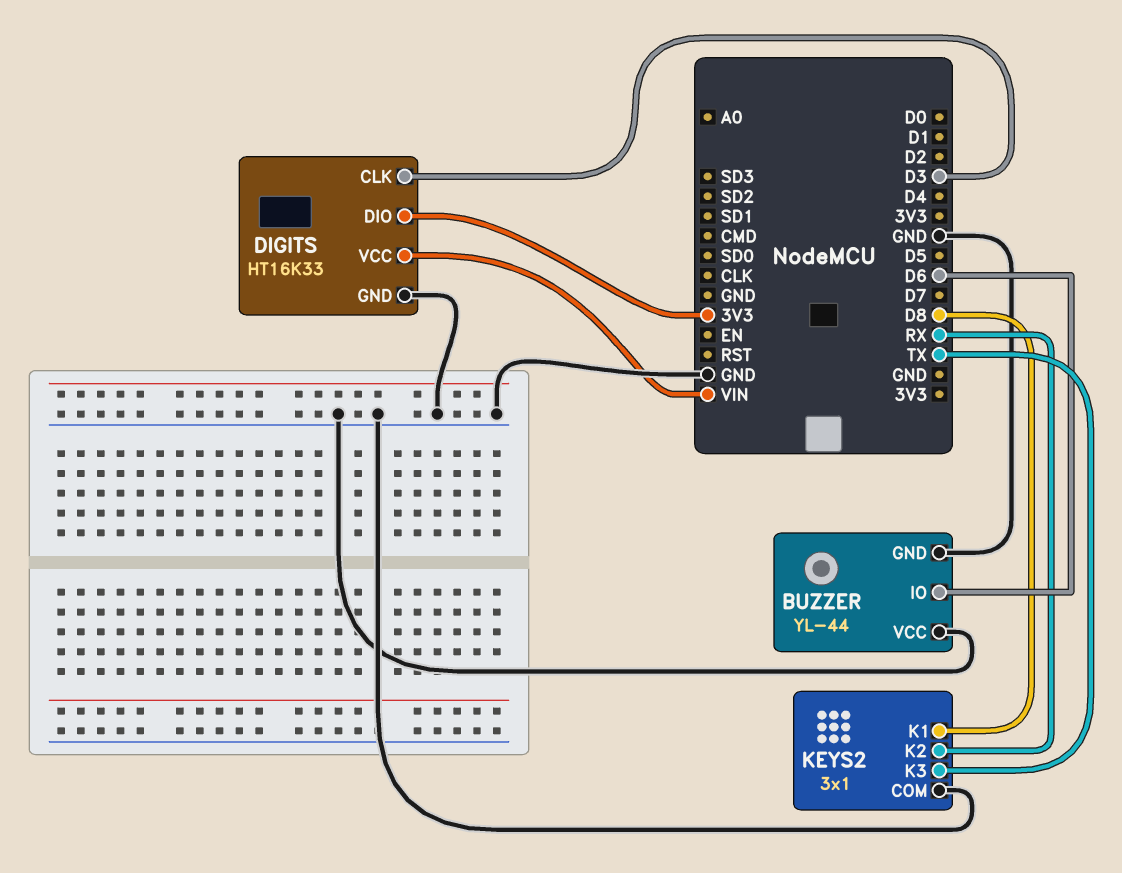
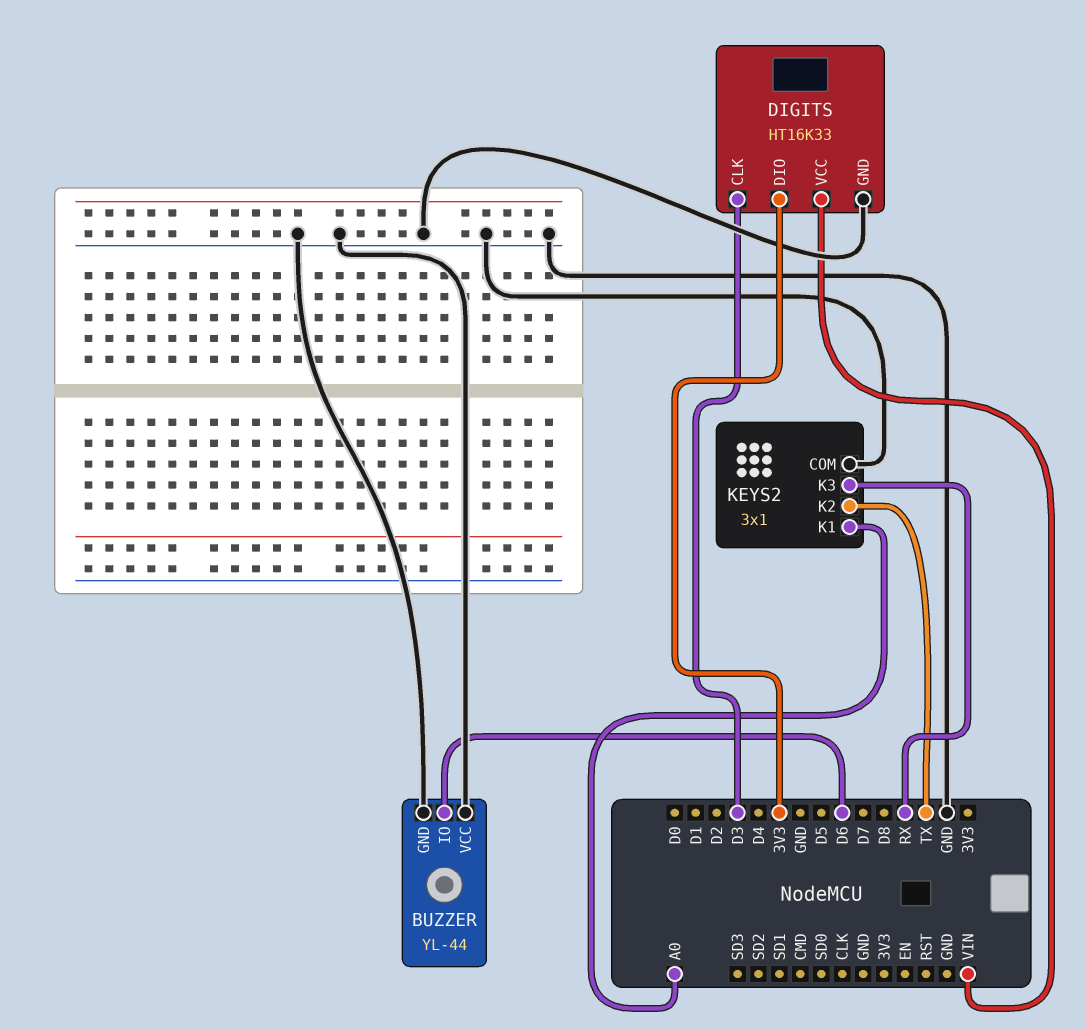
KEYS2 pin K1: D8 -> A0
KEYS2 pin K2: RX -> TX
KEYS2 pin K3: TX -> RX

